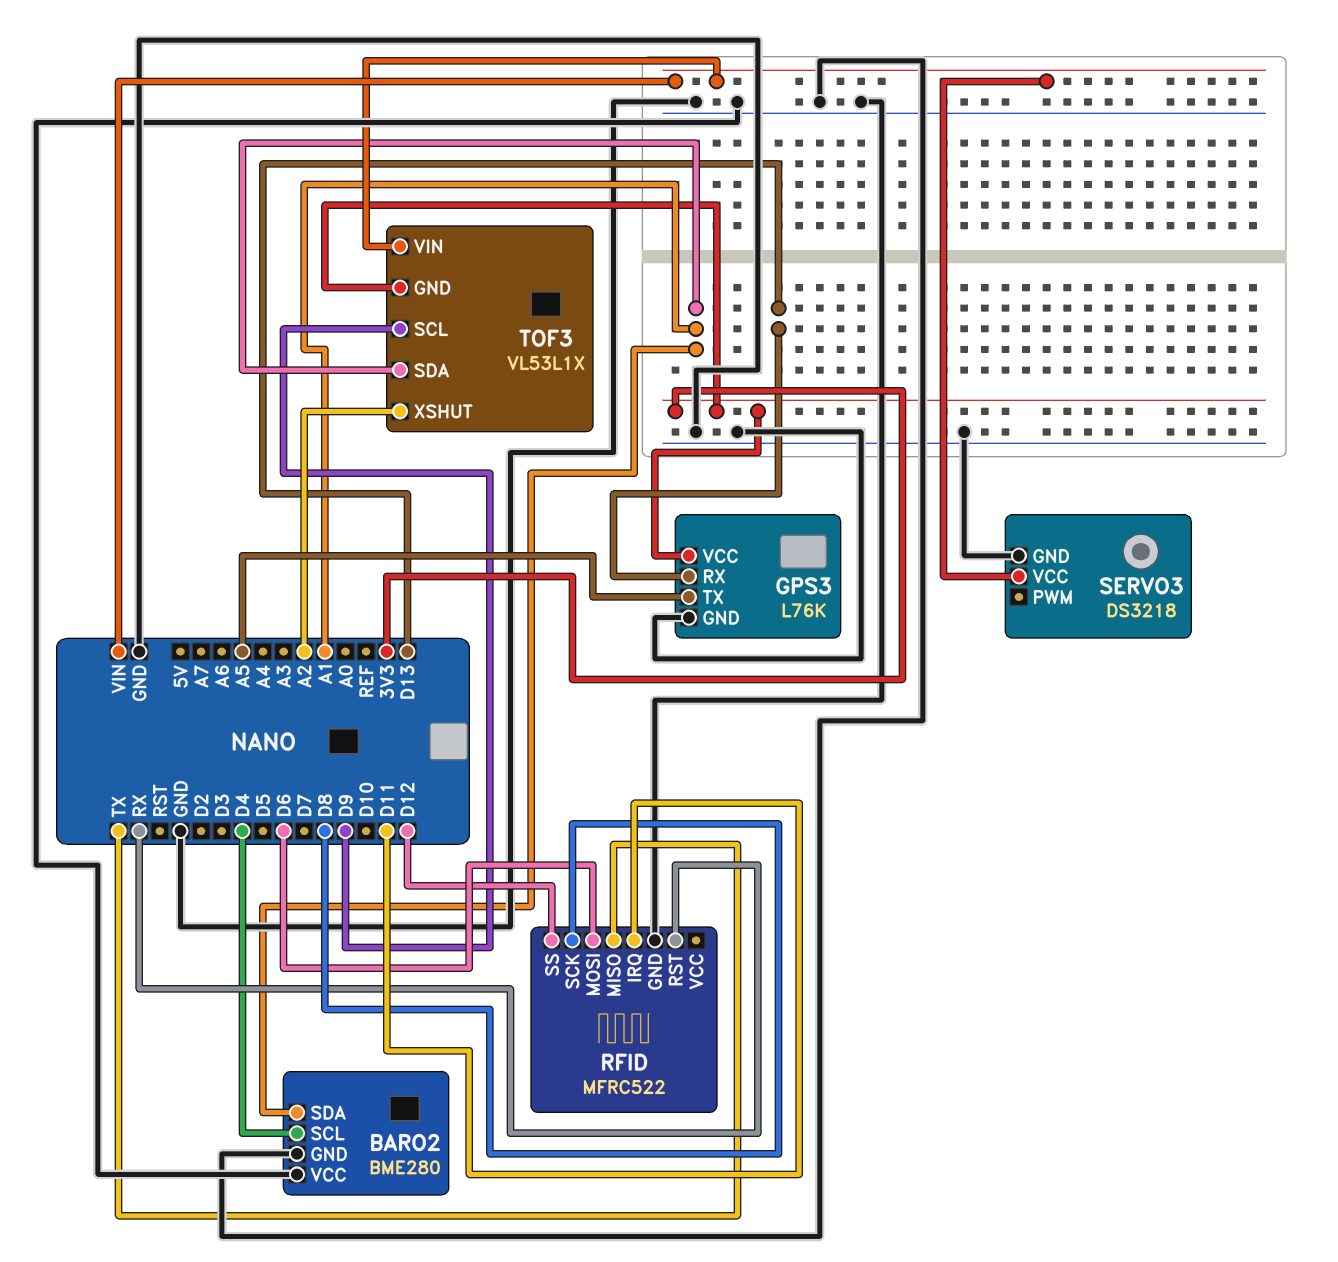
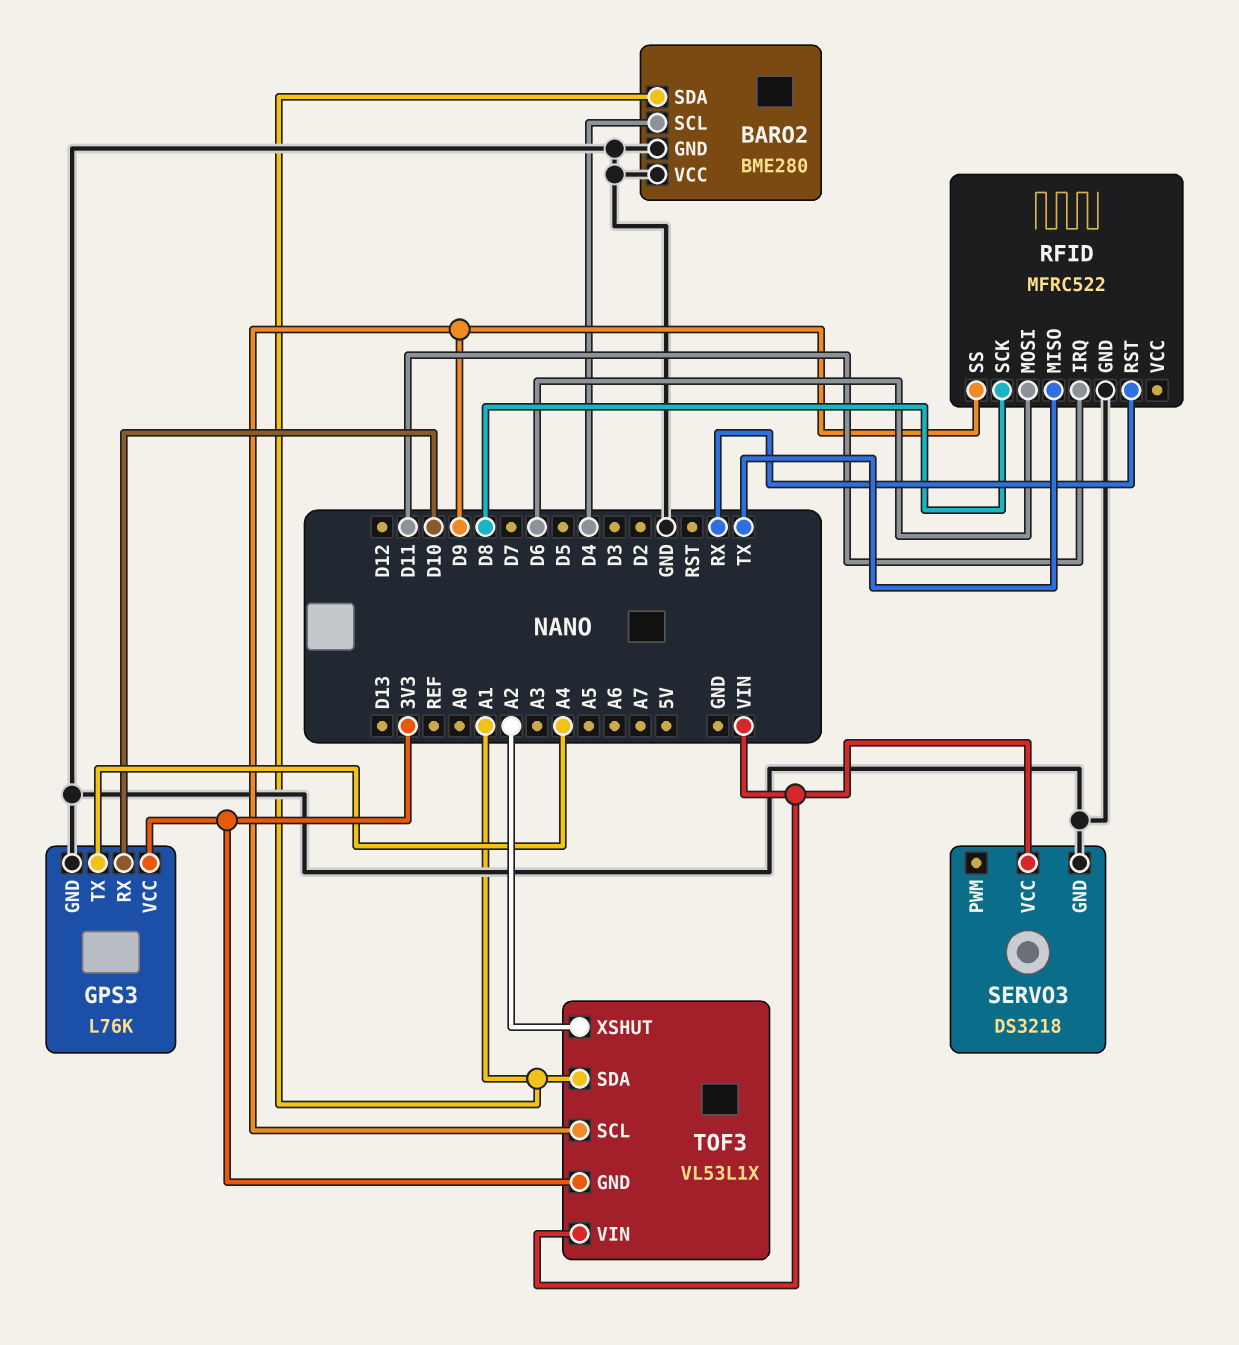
GPS3 pin RX: D13 -> D10
GPS3 pin TX: A5 -> A4
RFID pin SS: D12 -> D9

